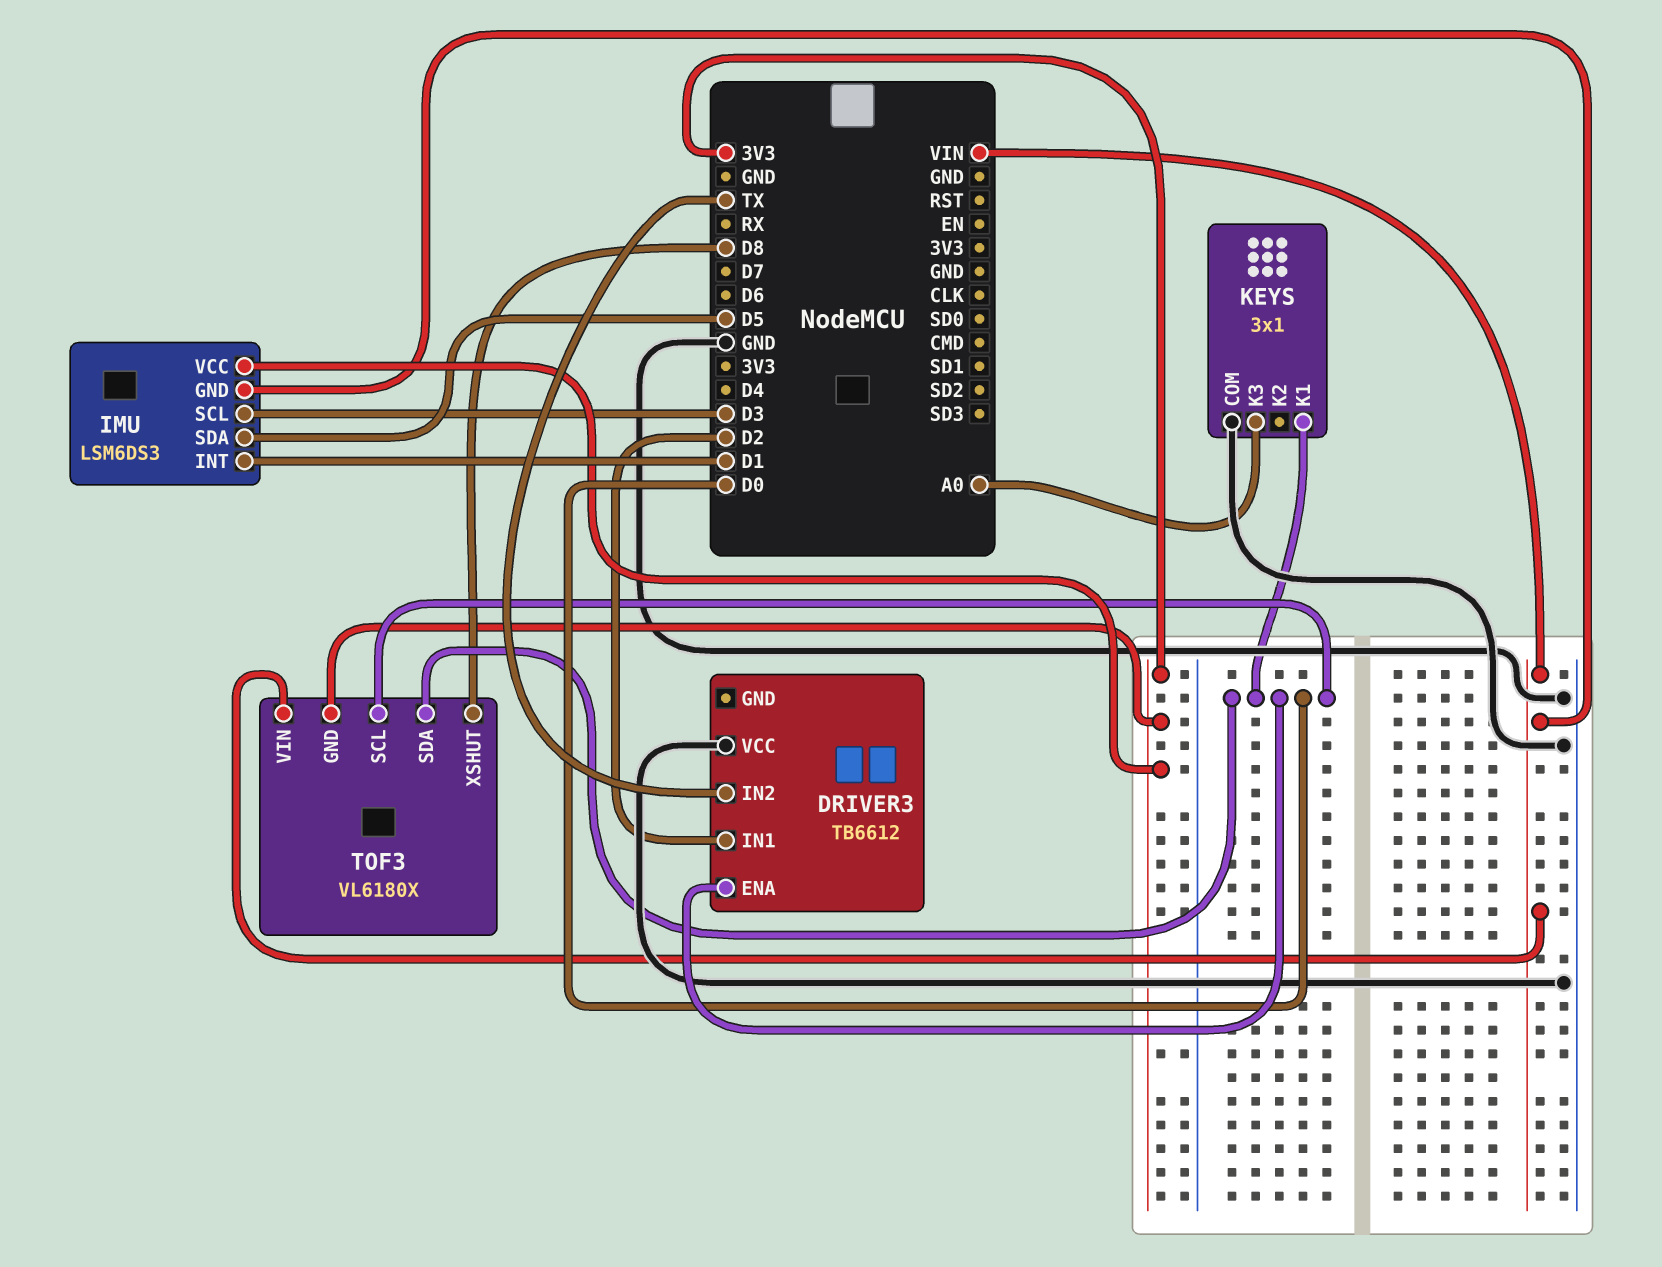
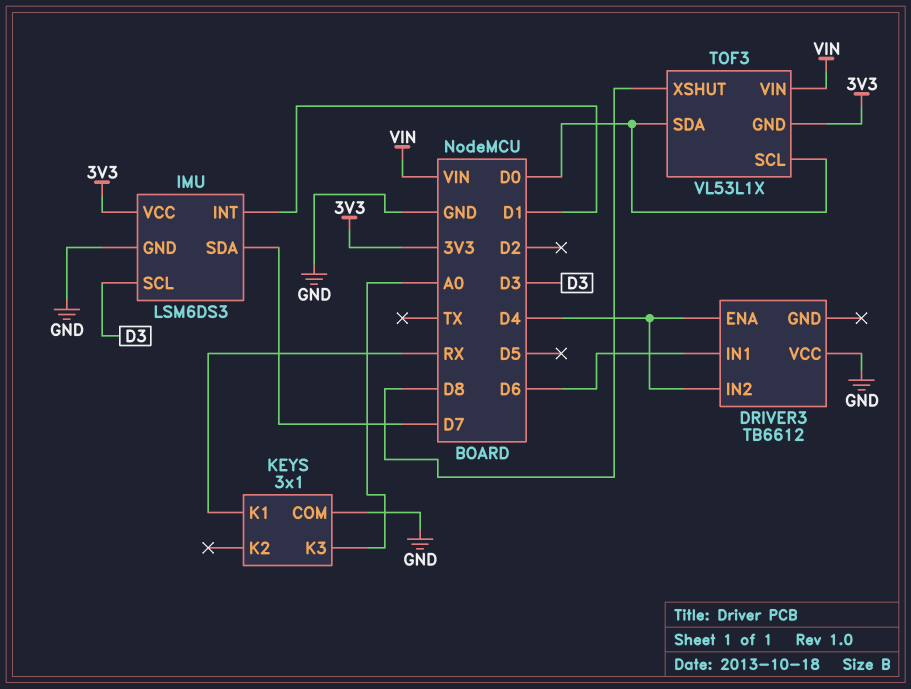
DRIVER3 pin ENA: D0 -> D4
DRIVER3 pin IN1: D2 -> D6
DRIVER3 pin IN2: TX -> D4
IMU pin GND: VIN -> GND
IMU pin SDA: D5 -> D7
KEYS pin K1: D0 -> RX
TOF3: VL6180X -> VL53L1X

